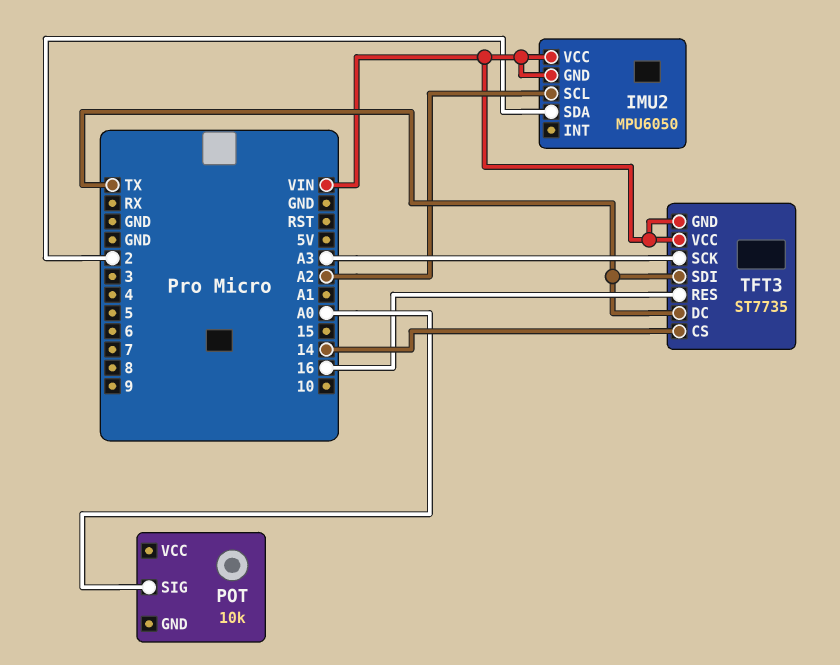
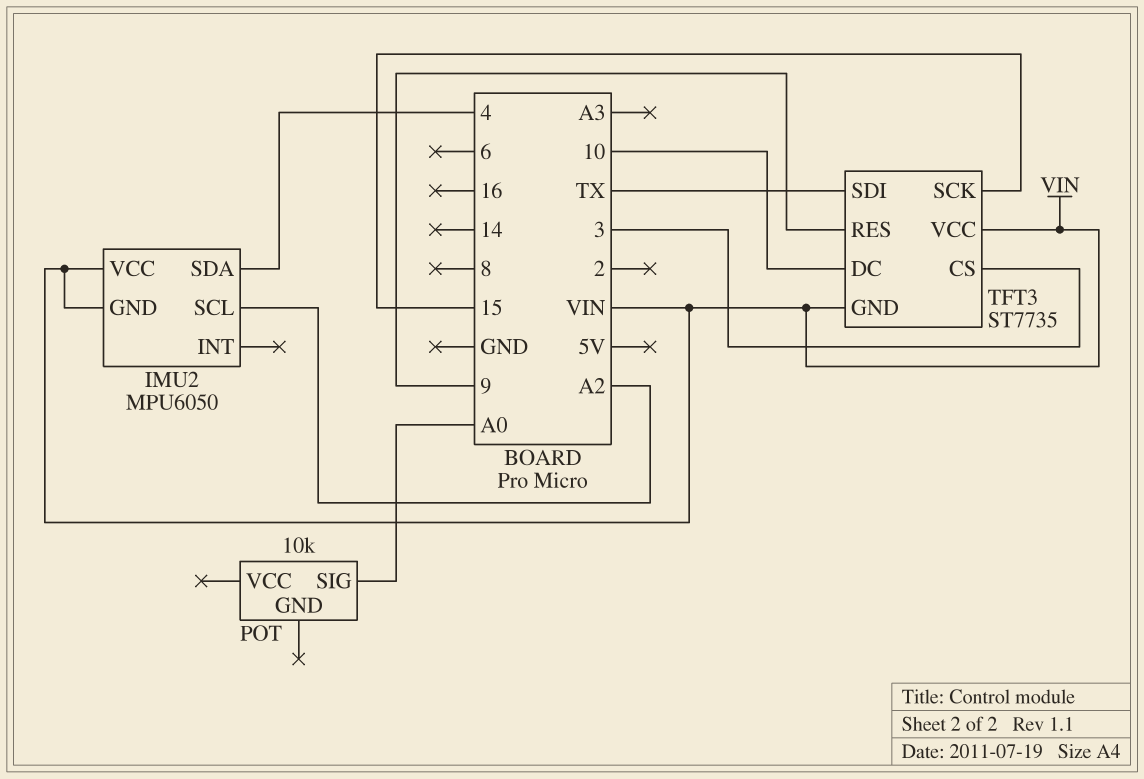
IMU2 pin SDA: 2 -> 4
TFT3 pin CS: 14 -> 3
TFT3 pin DC: TX -> 10
TFT3 pin RES: 16 -> 9
TFT3 pin SCK: A3 -> 15

